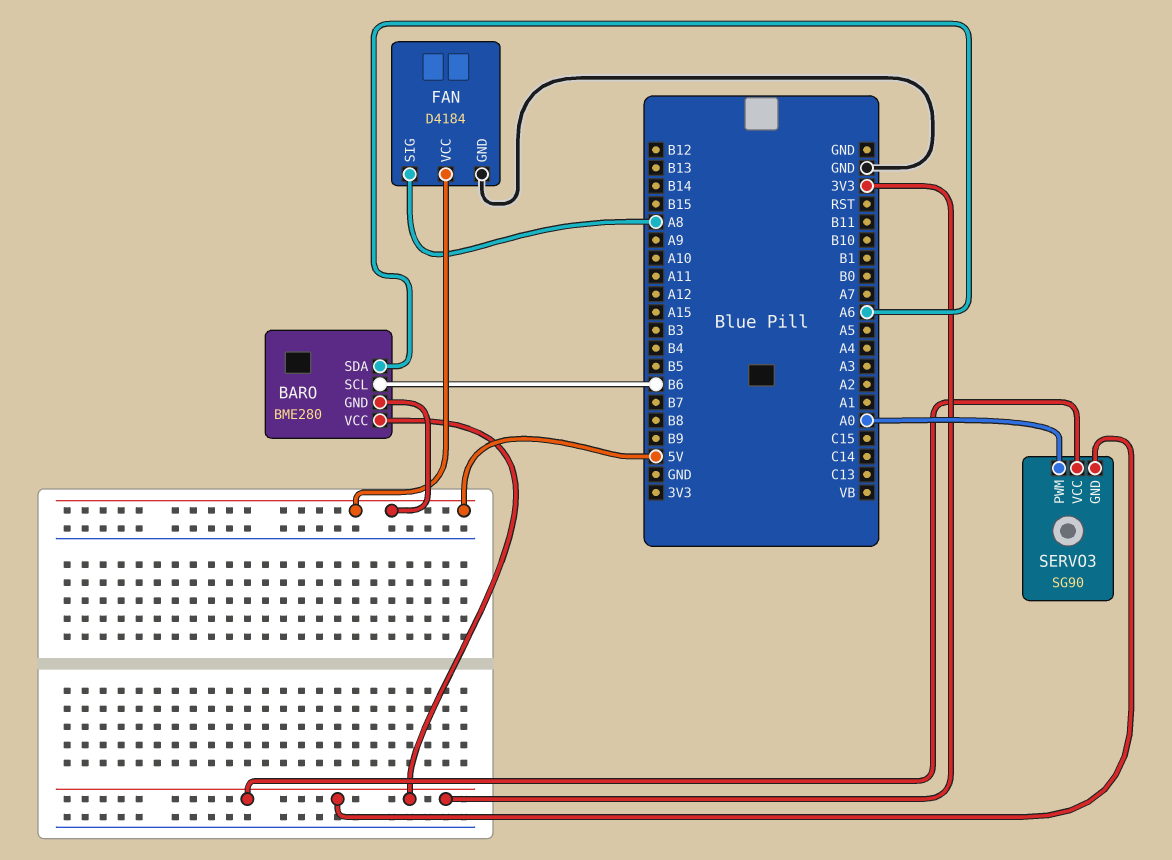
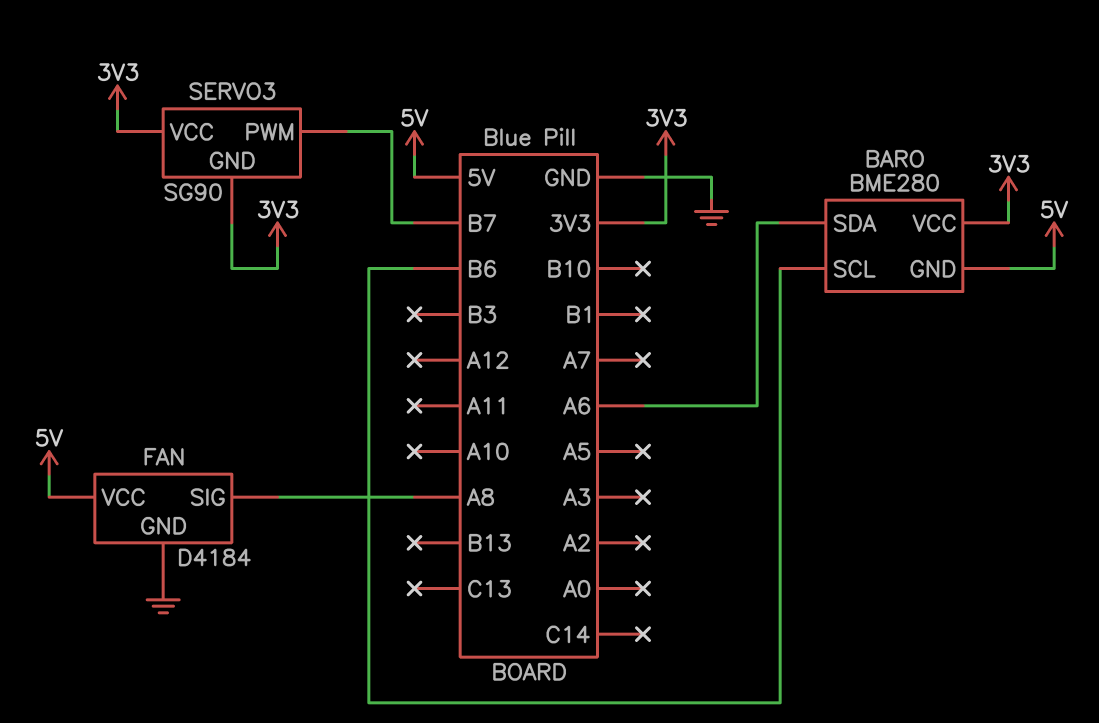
SERVO3 pin PWM: A0 -> B7

